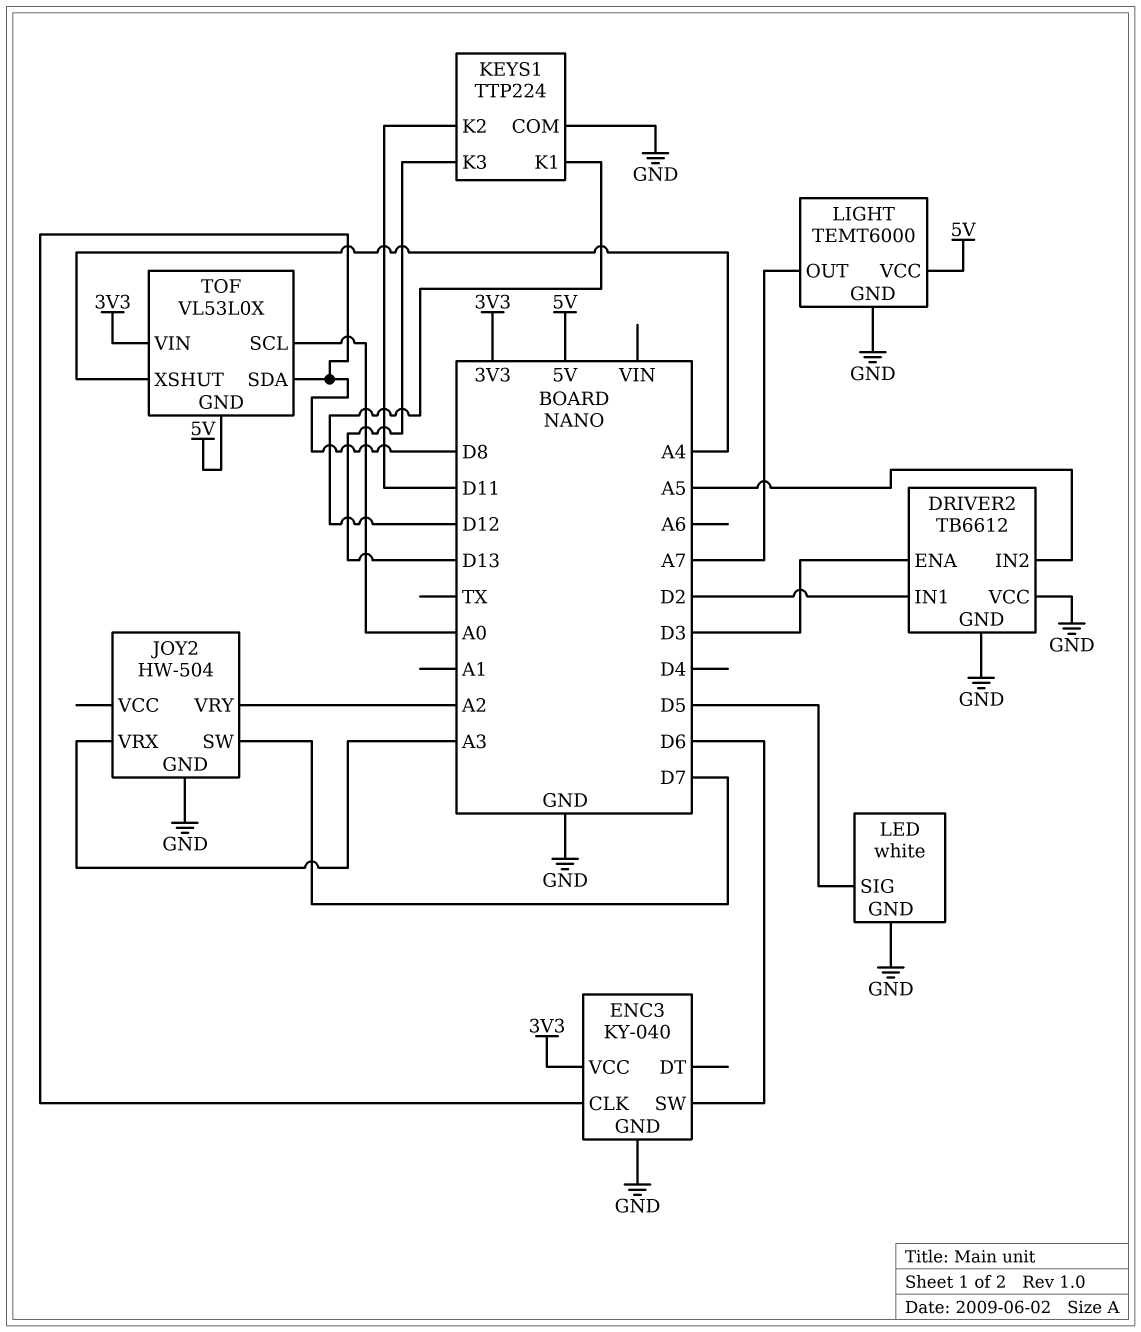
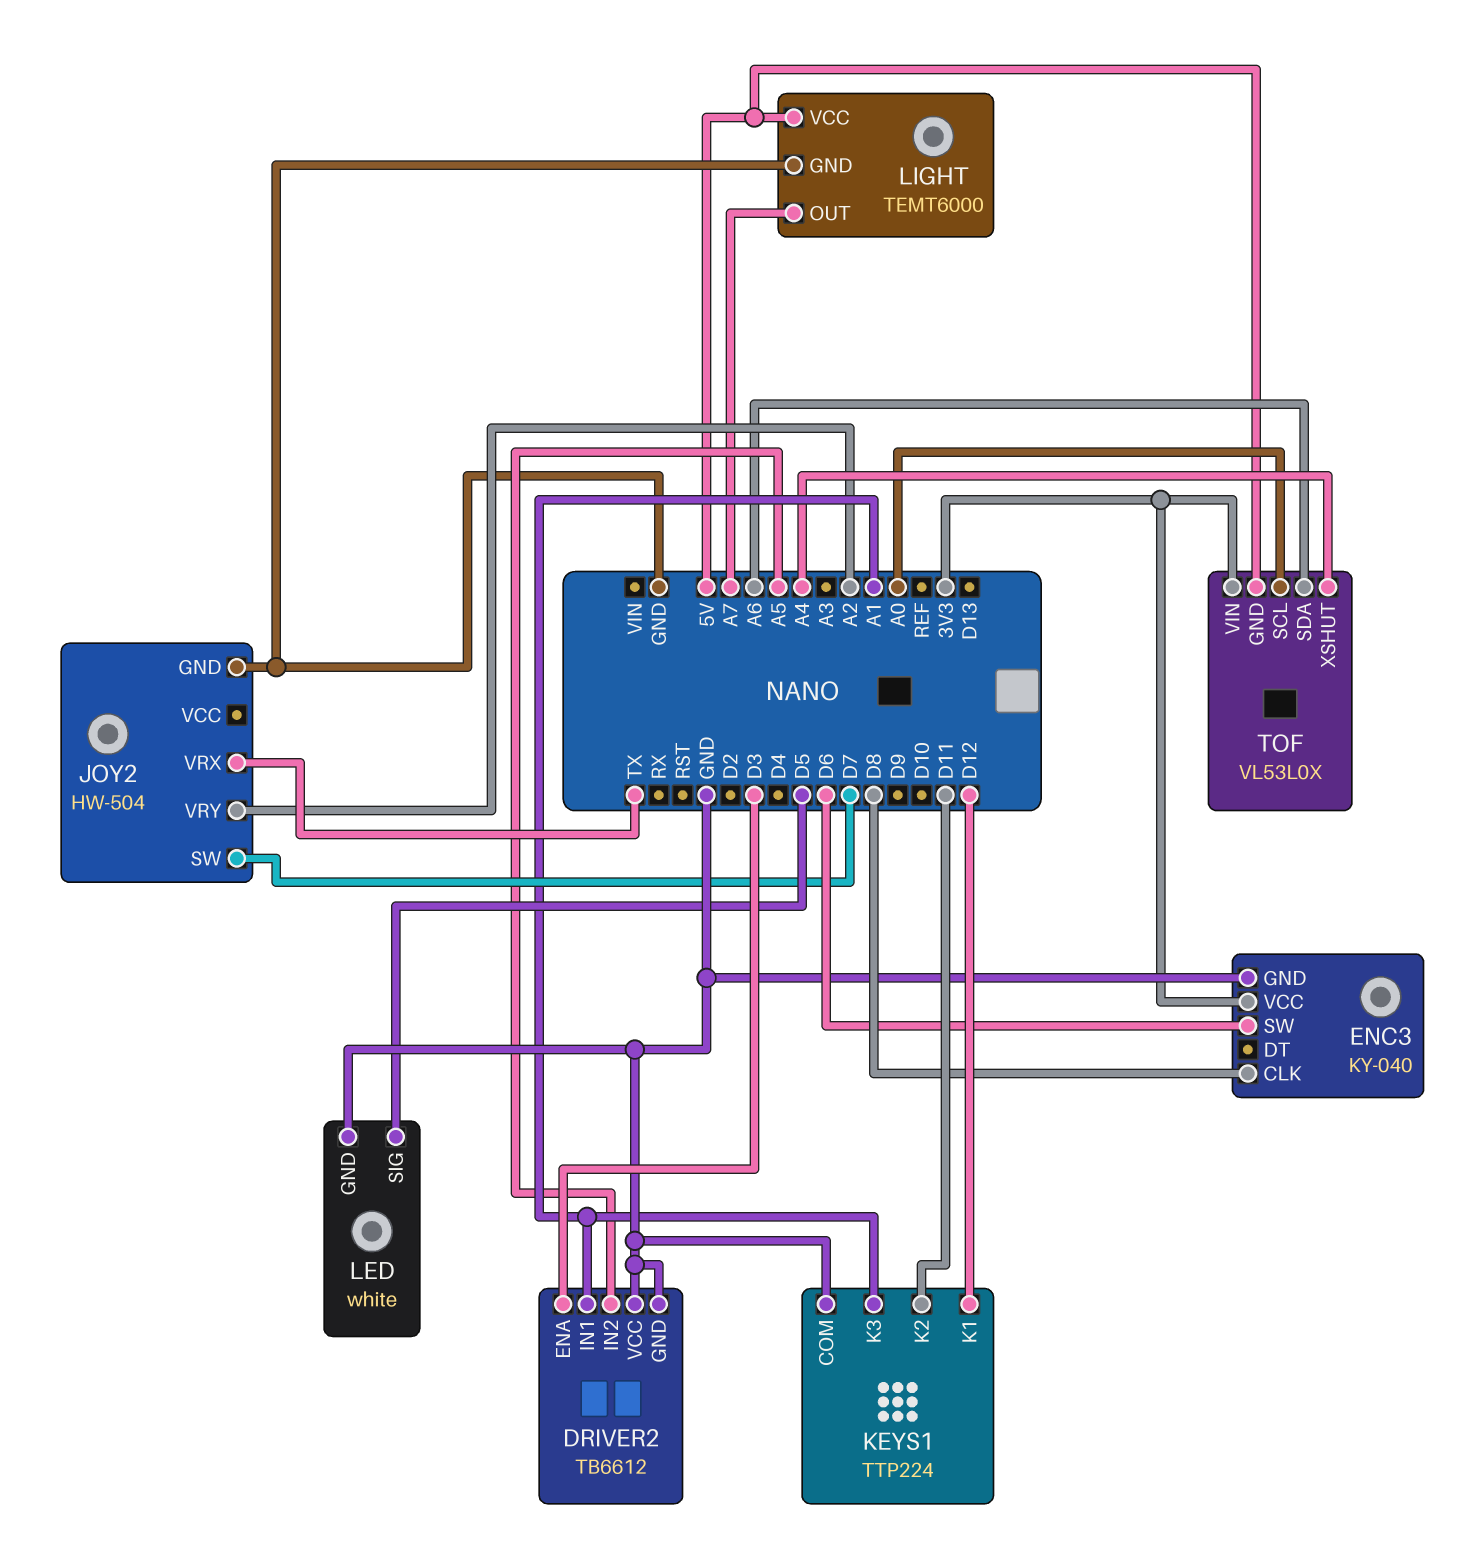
DRIVER2 pin IN1: D2 -> A1
JOY2 pin VRX: A3 -> TX
KEYS1 pin K3: D13 -> A1
TOF pin SDA: D8 -> A6

